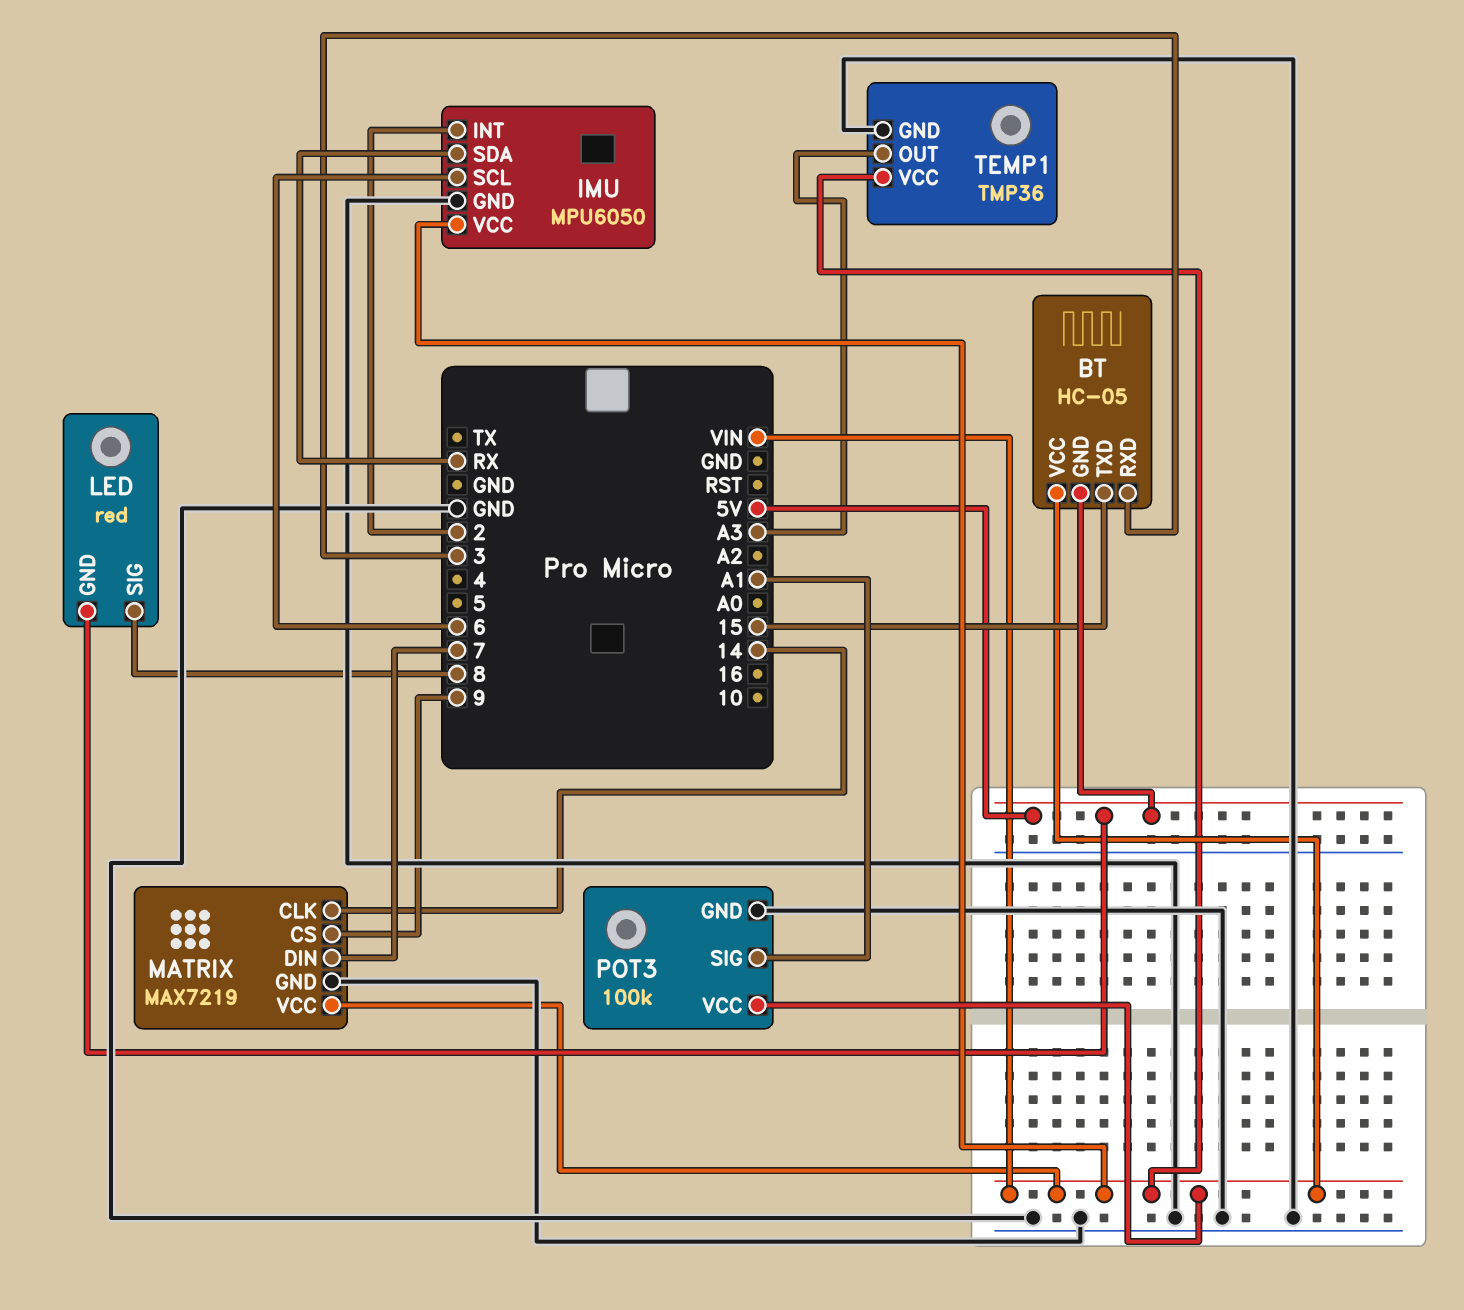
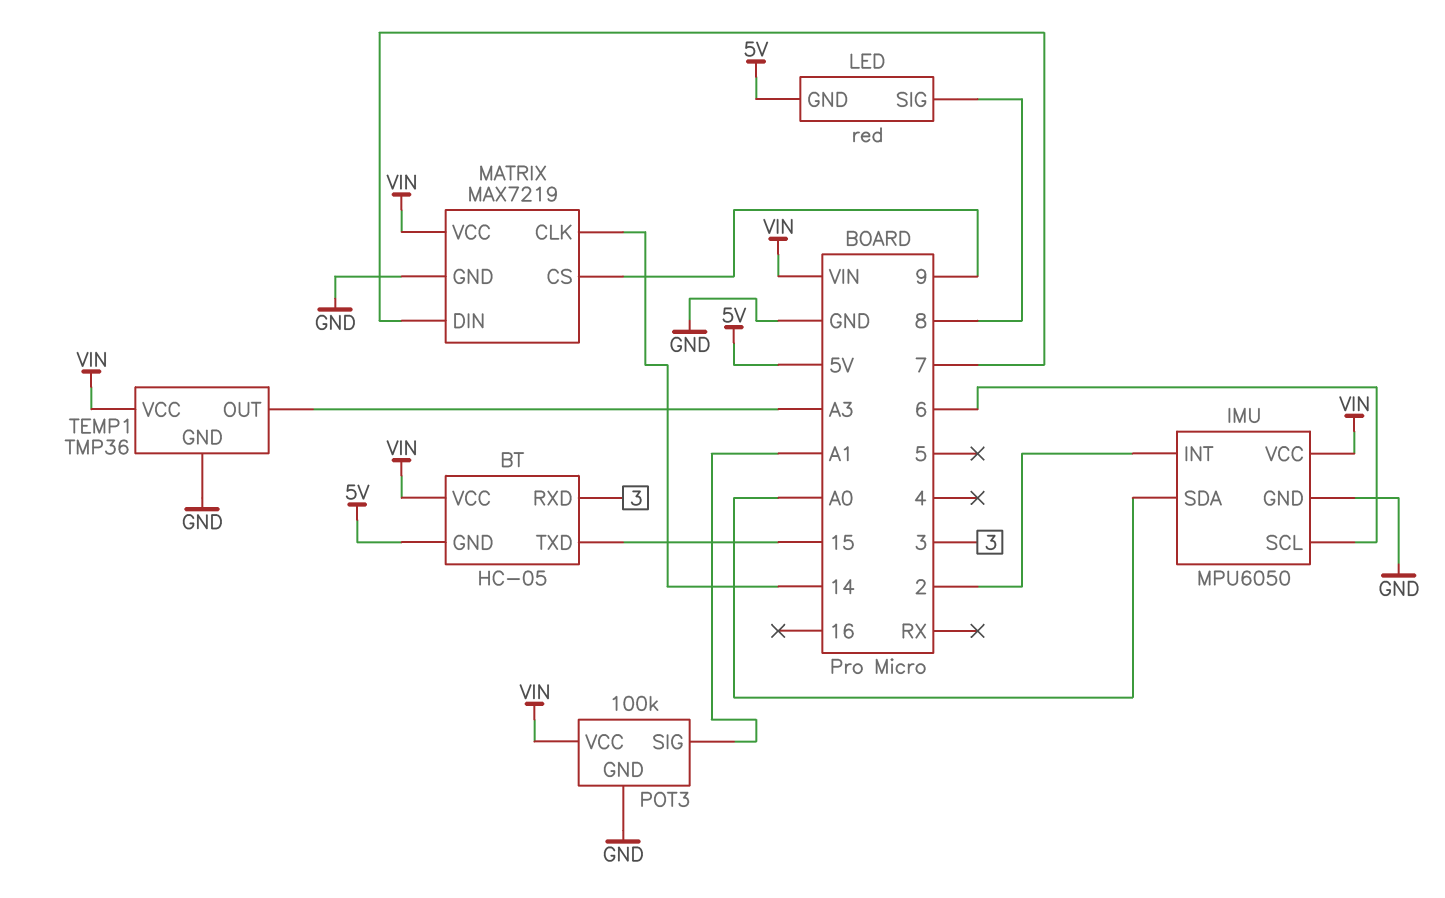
IMU pin SDA: RX -> A0

